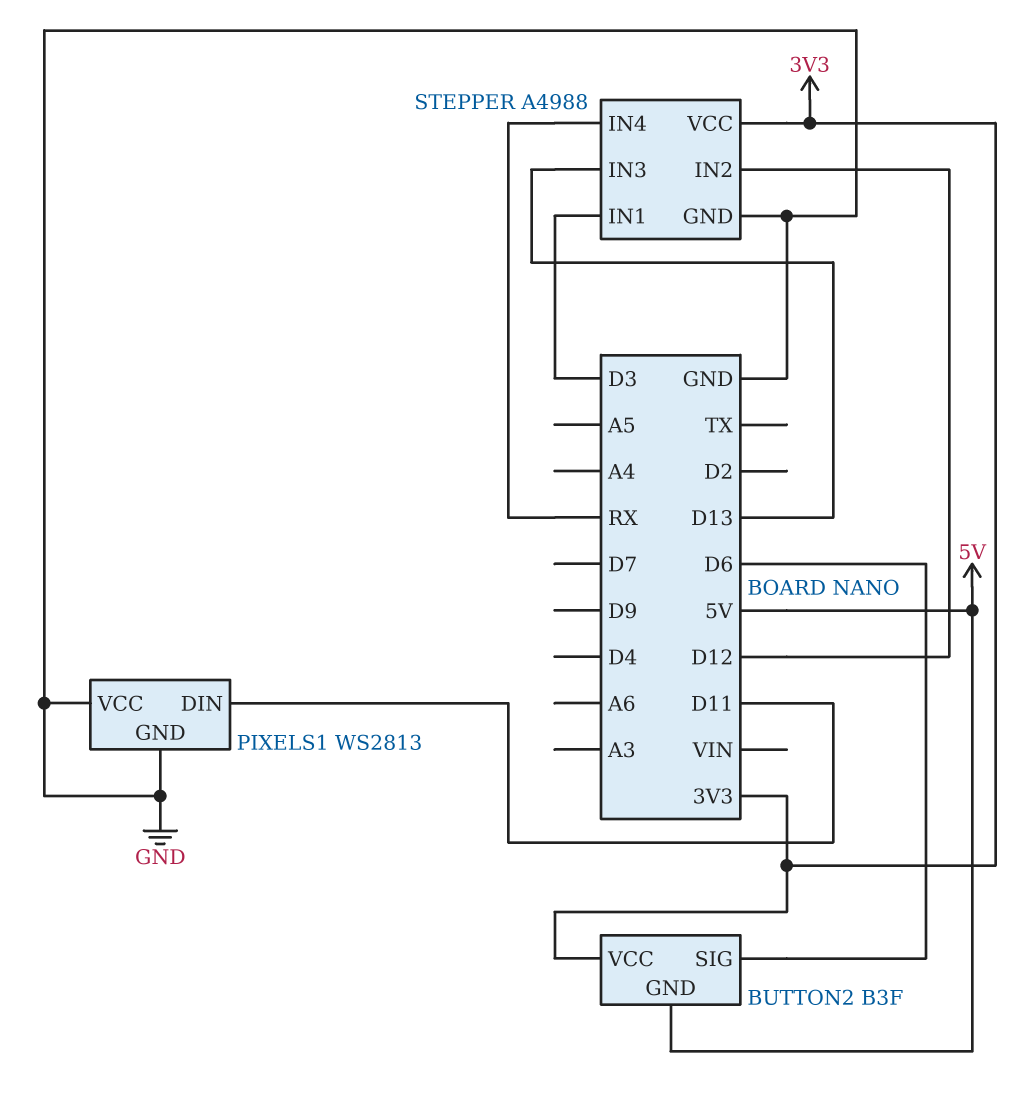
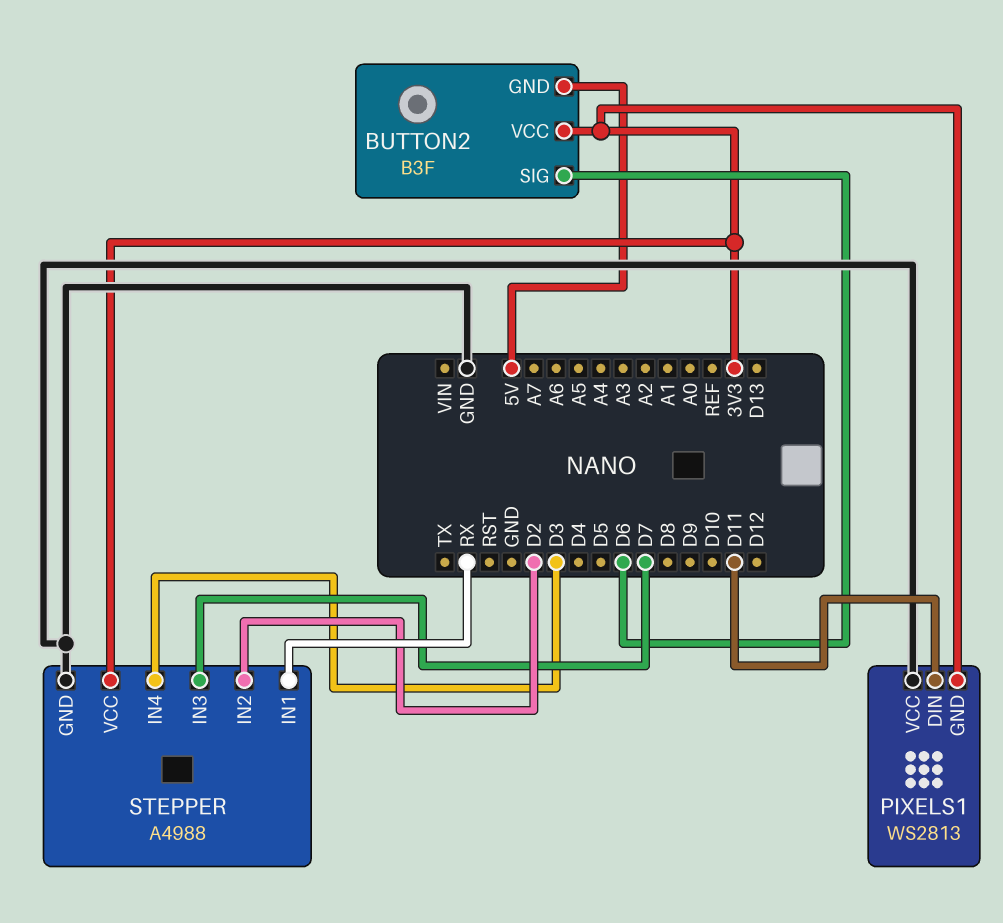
PIXELS1 pin GND: GND -> 3V3
STEPPER pin IN1: D3 -> RX
STEPPER pin IN2: D12 -> D2
STEPPER pin IN3: D13 -> D7
STEPPER pin IN4: RX -> D3

